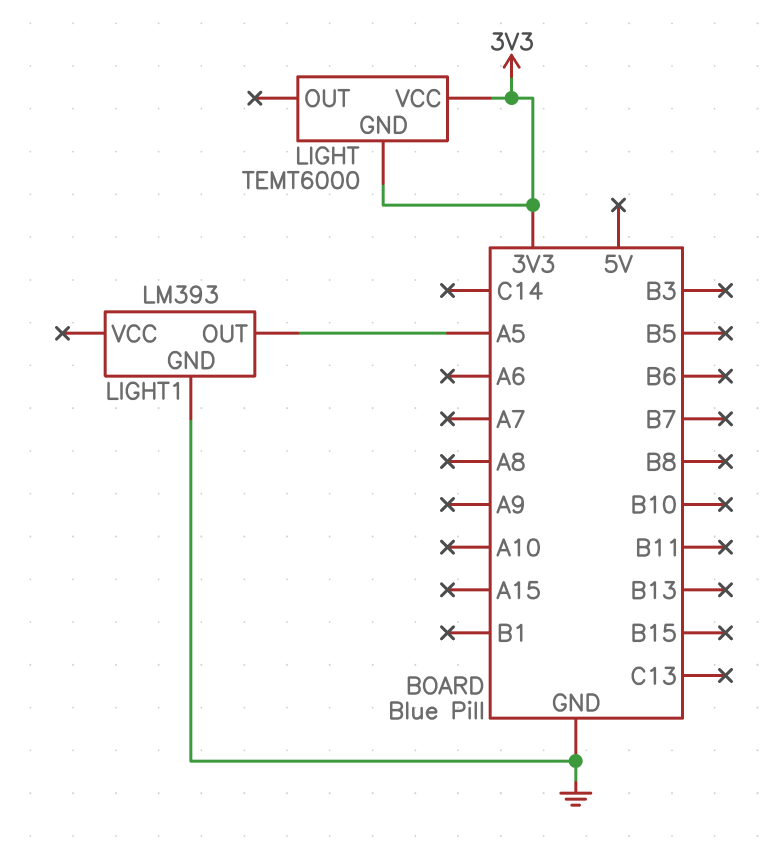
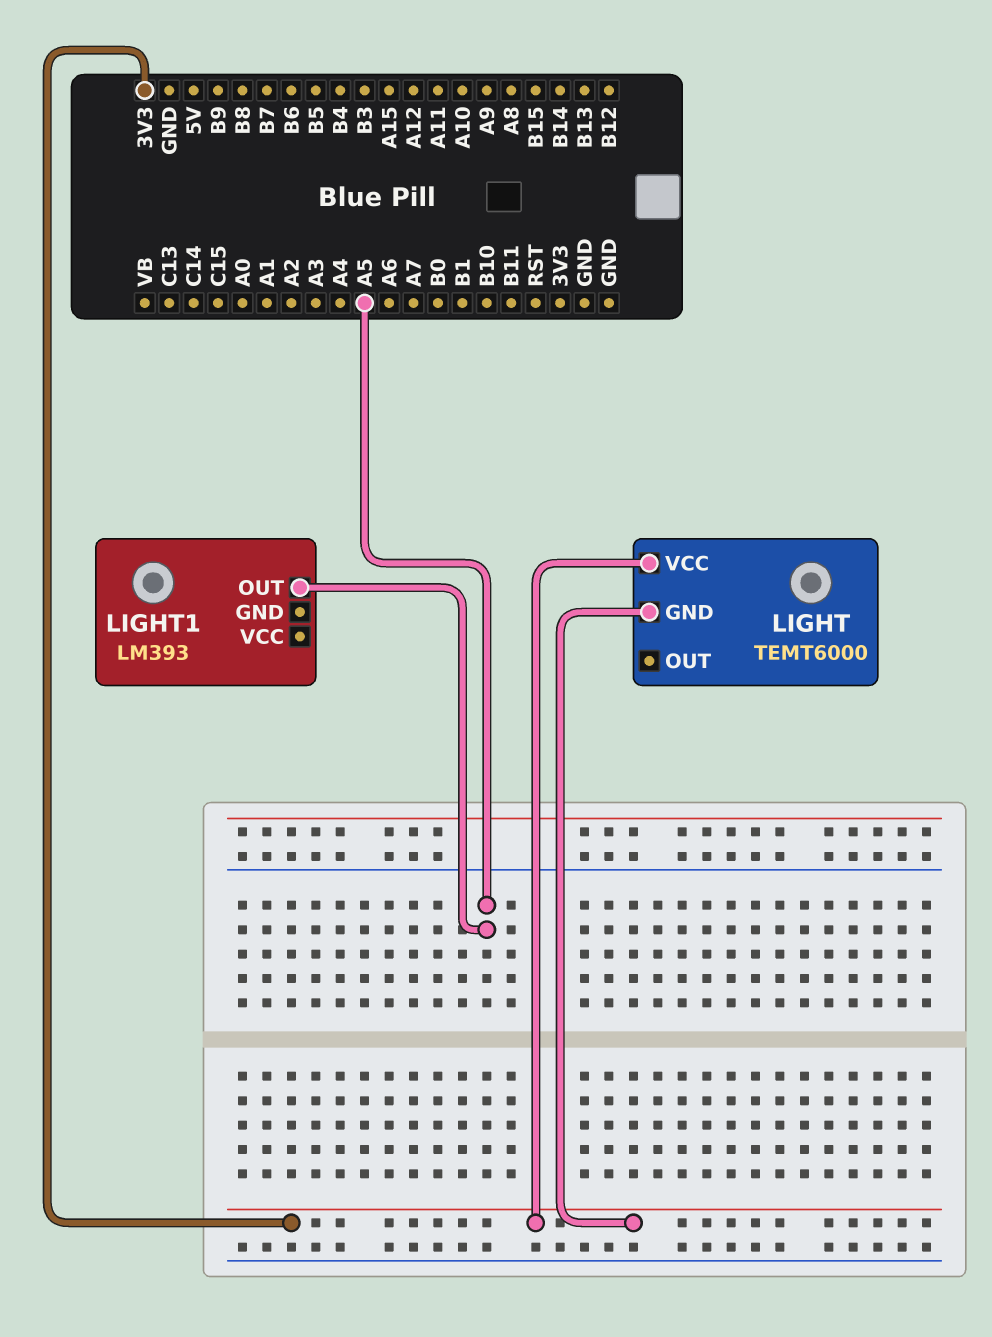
LIGHT1 pin GND: GND -> none

